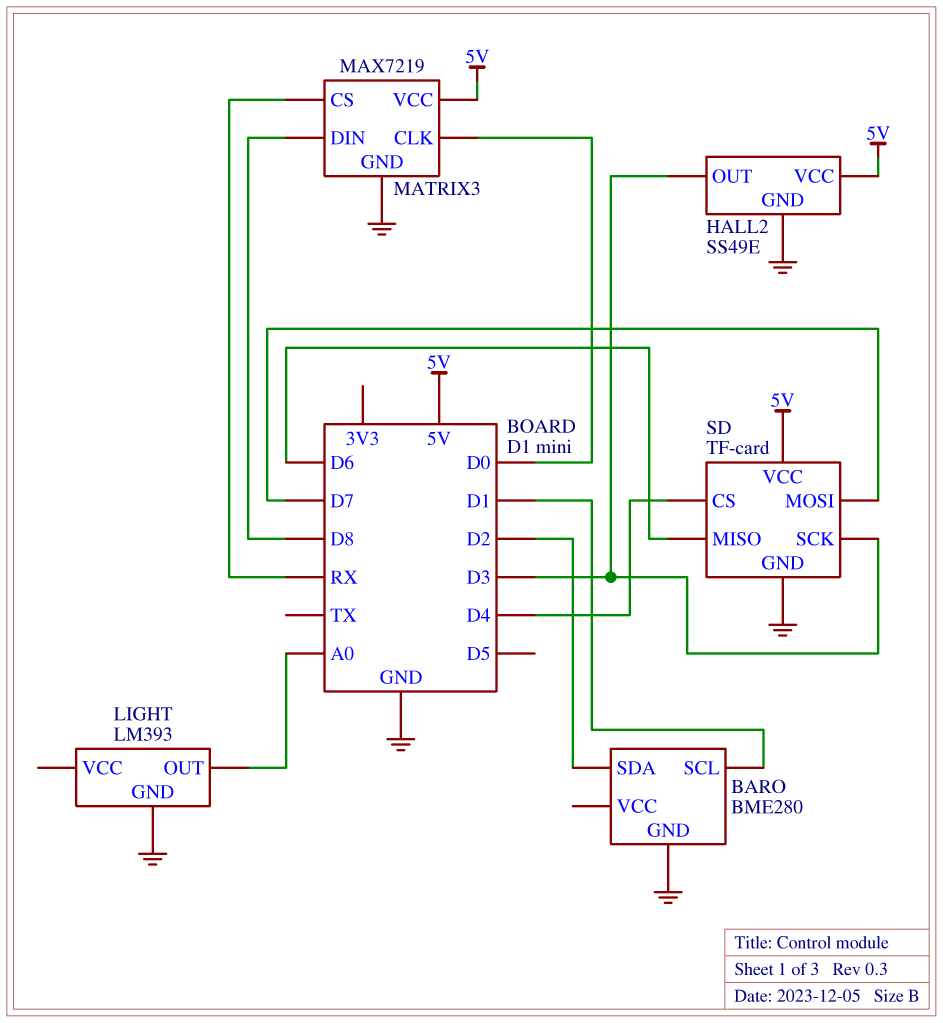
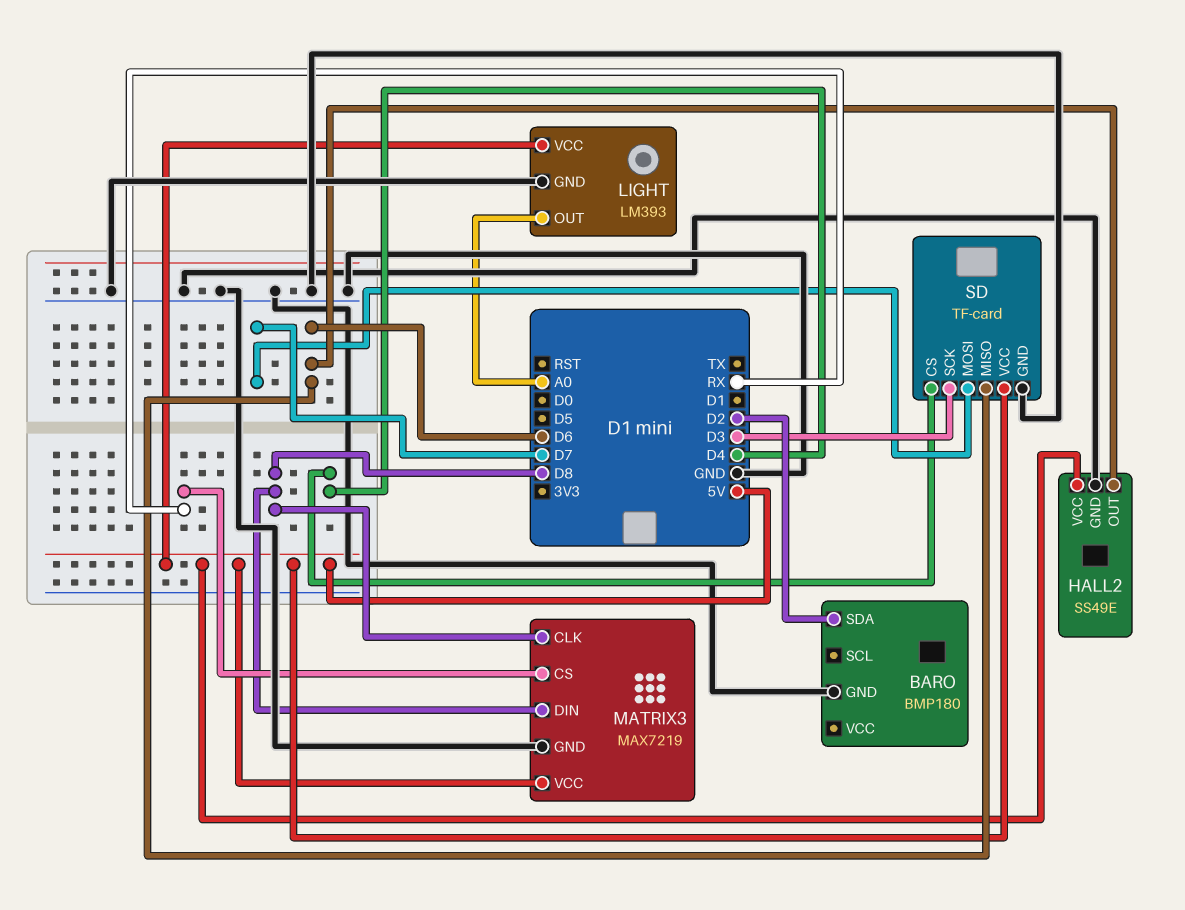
BARO: BME280 -> BMP180
BARO pin SCL: D1 -> none
HALL2 pin OUT: D3 -> D6
LIGHT pin VCC: none -> 5V
MATRIX3 pin CLK: D0 -> D8

